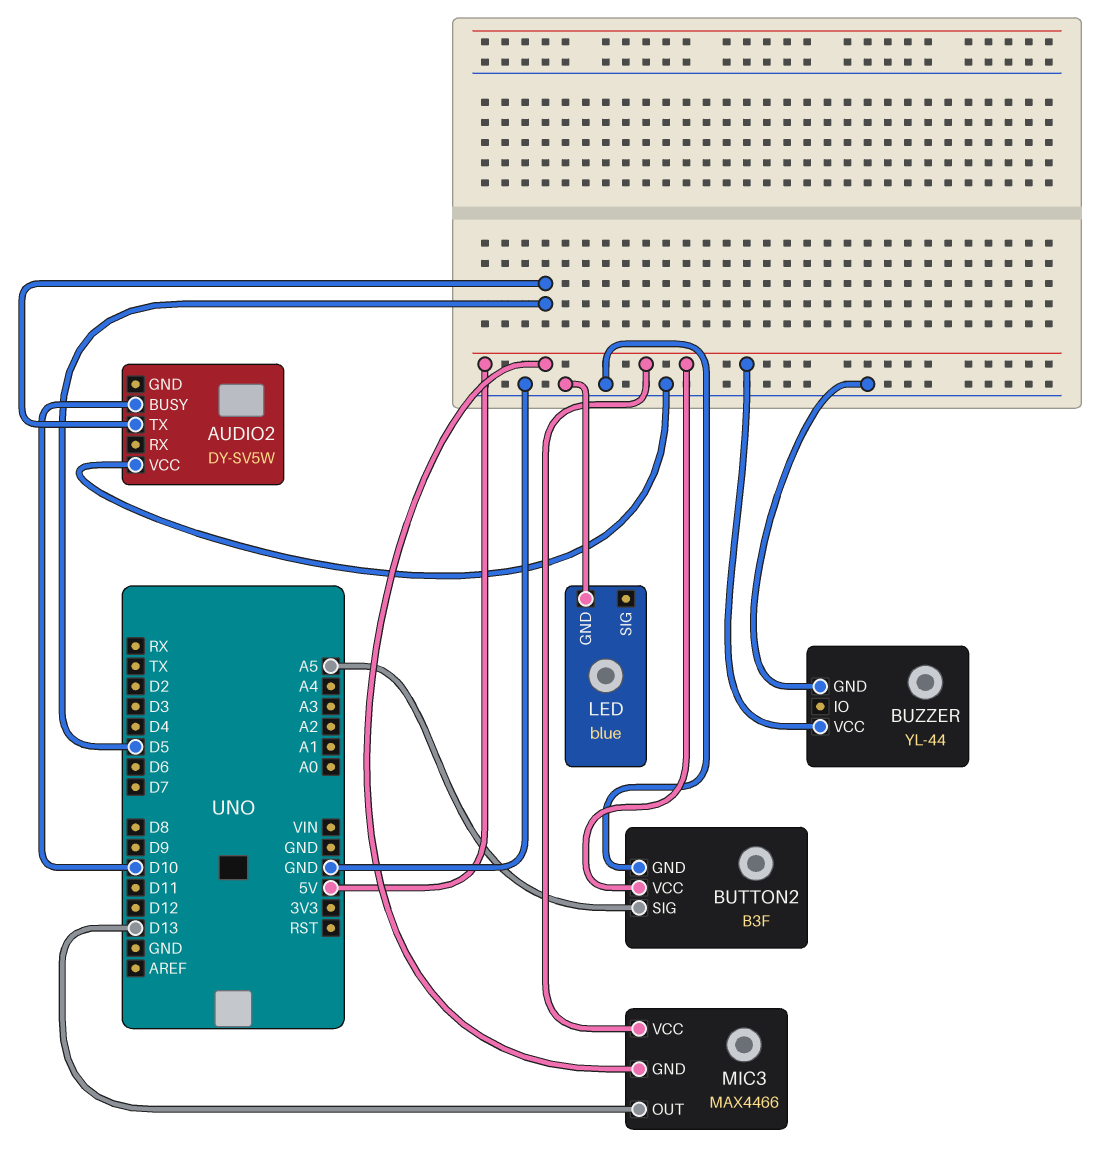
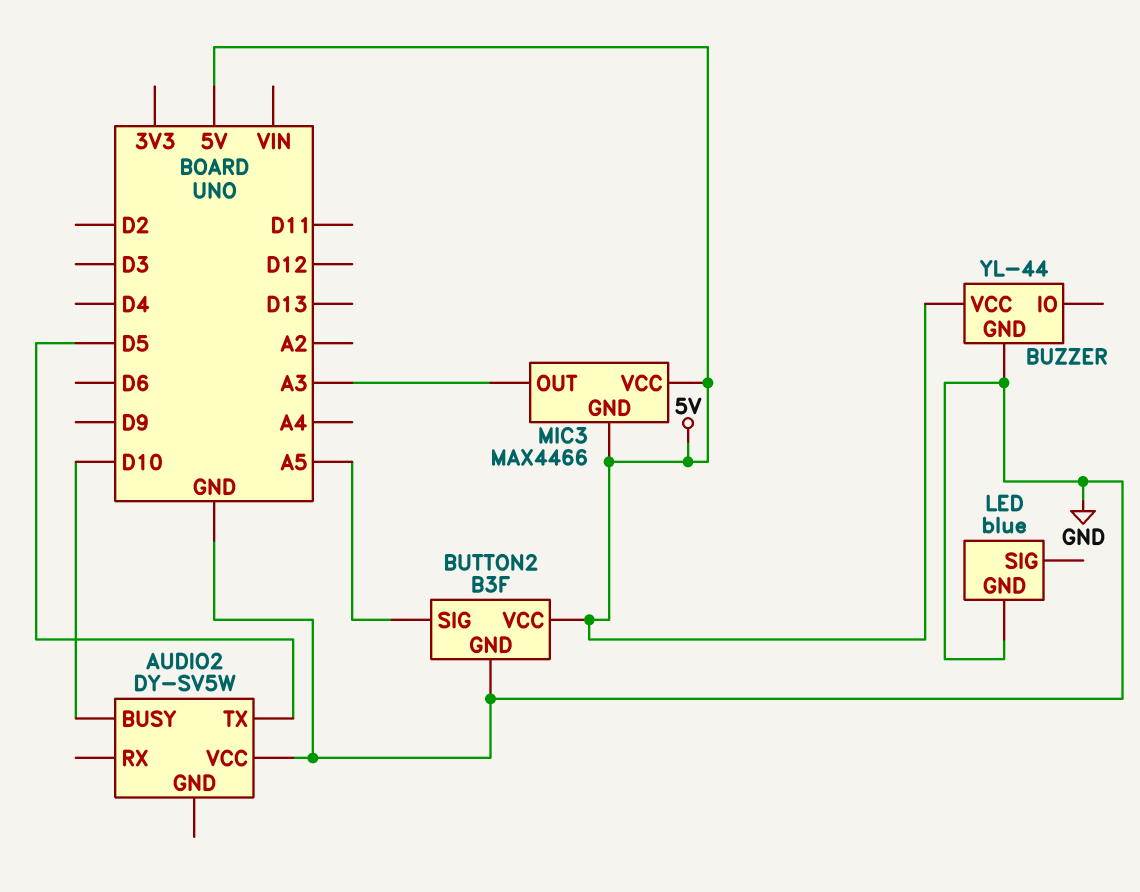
MIC3 pin OUT: D13 -> A3

